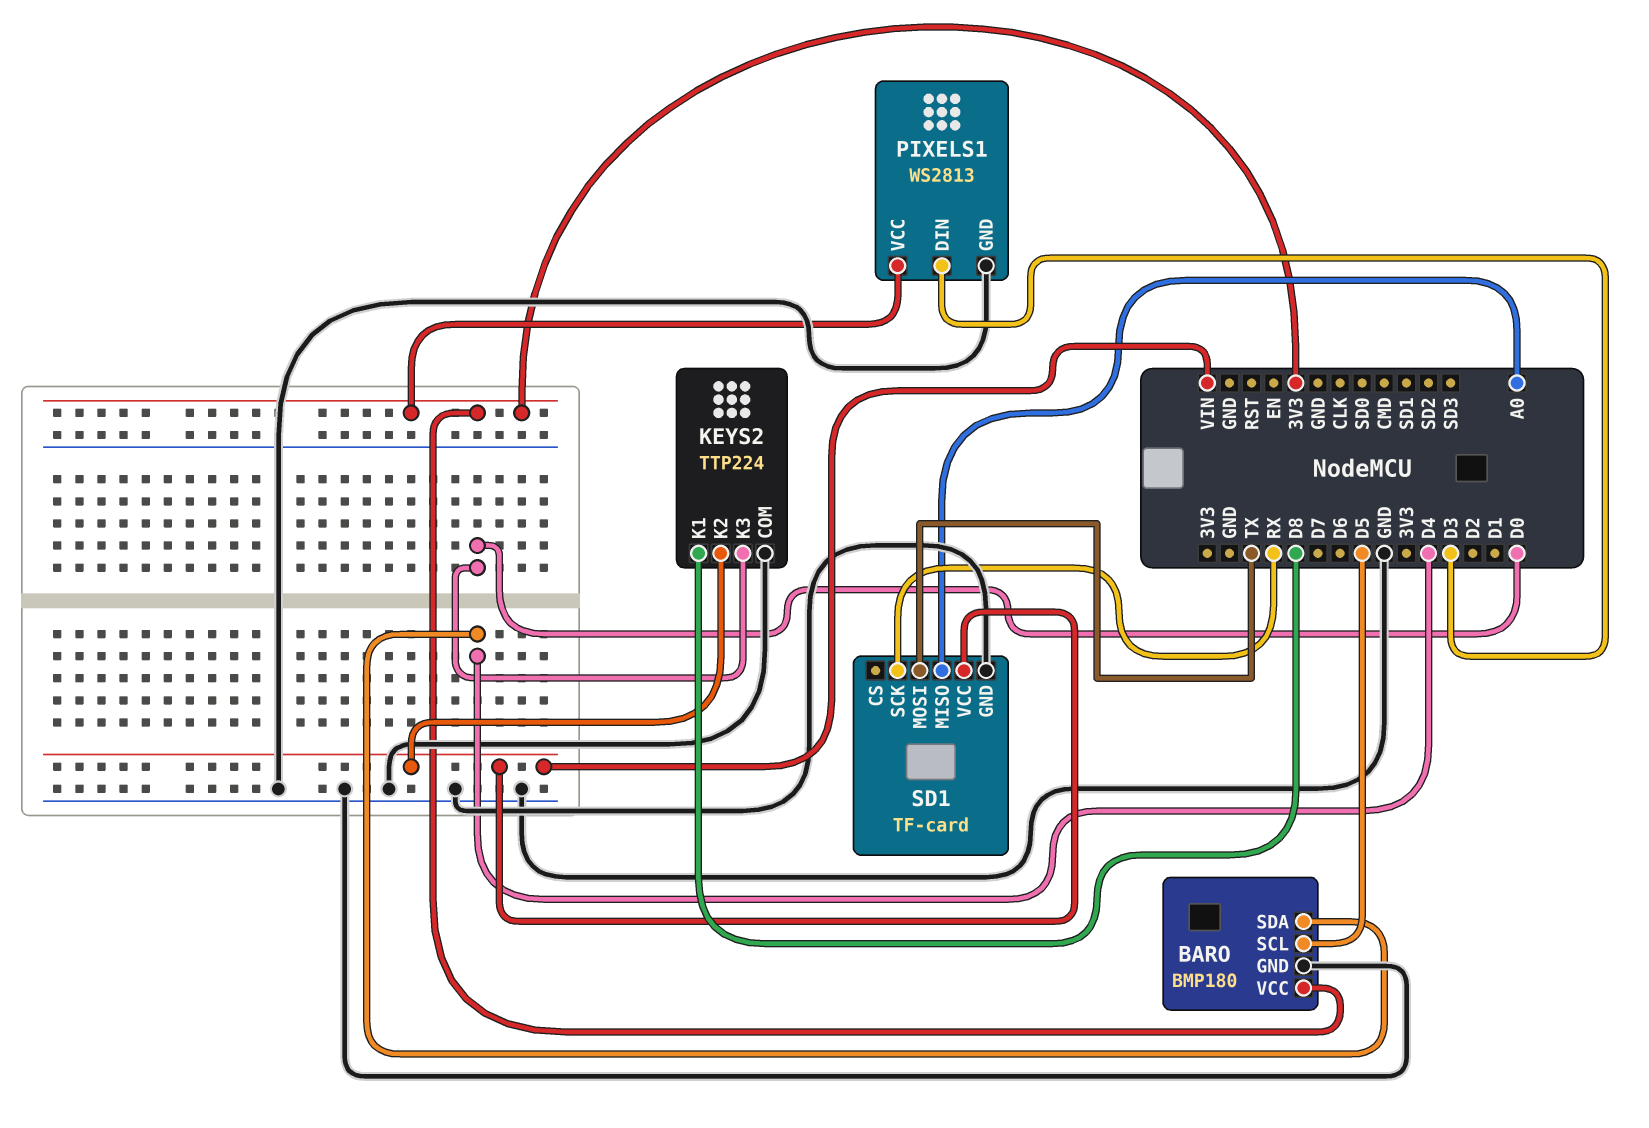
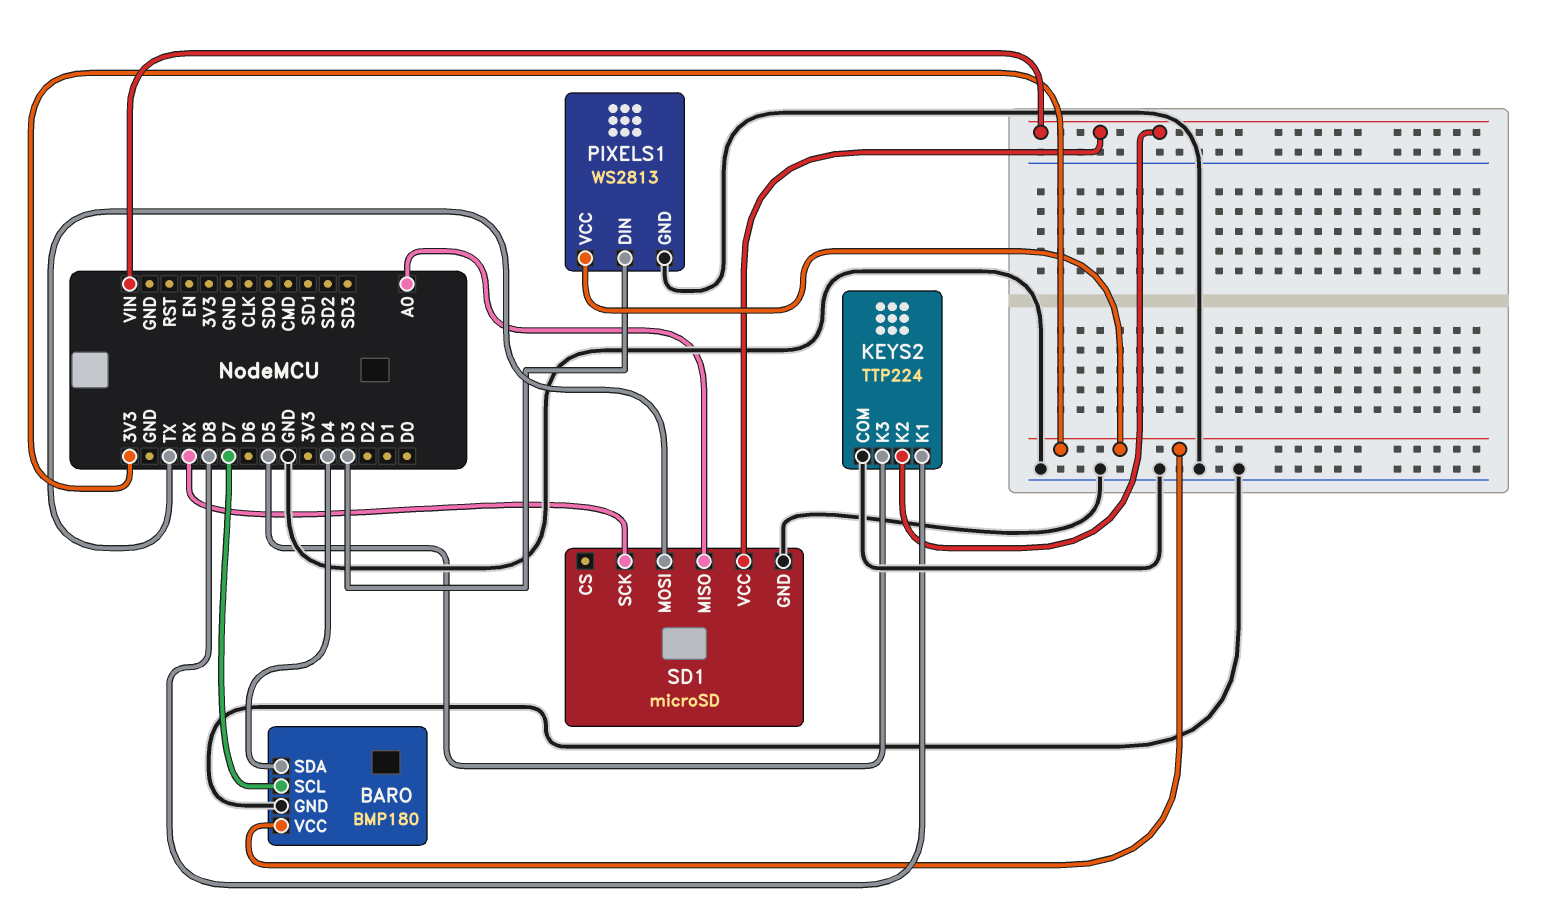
BARO pin SCL: D5 -> D7
KEYS2 pin K3: D0 -> D5
SD1: TF-card -> microSD

